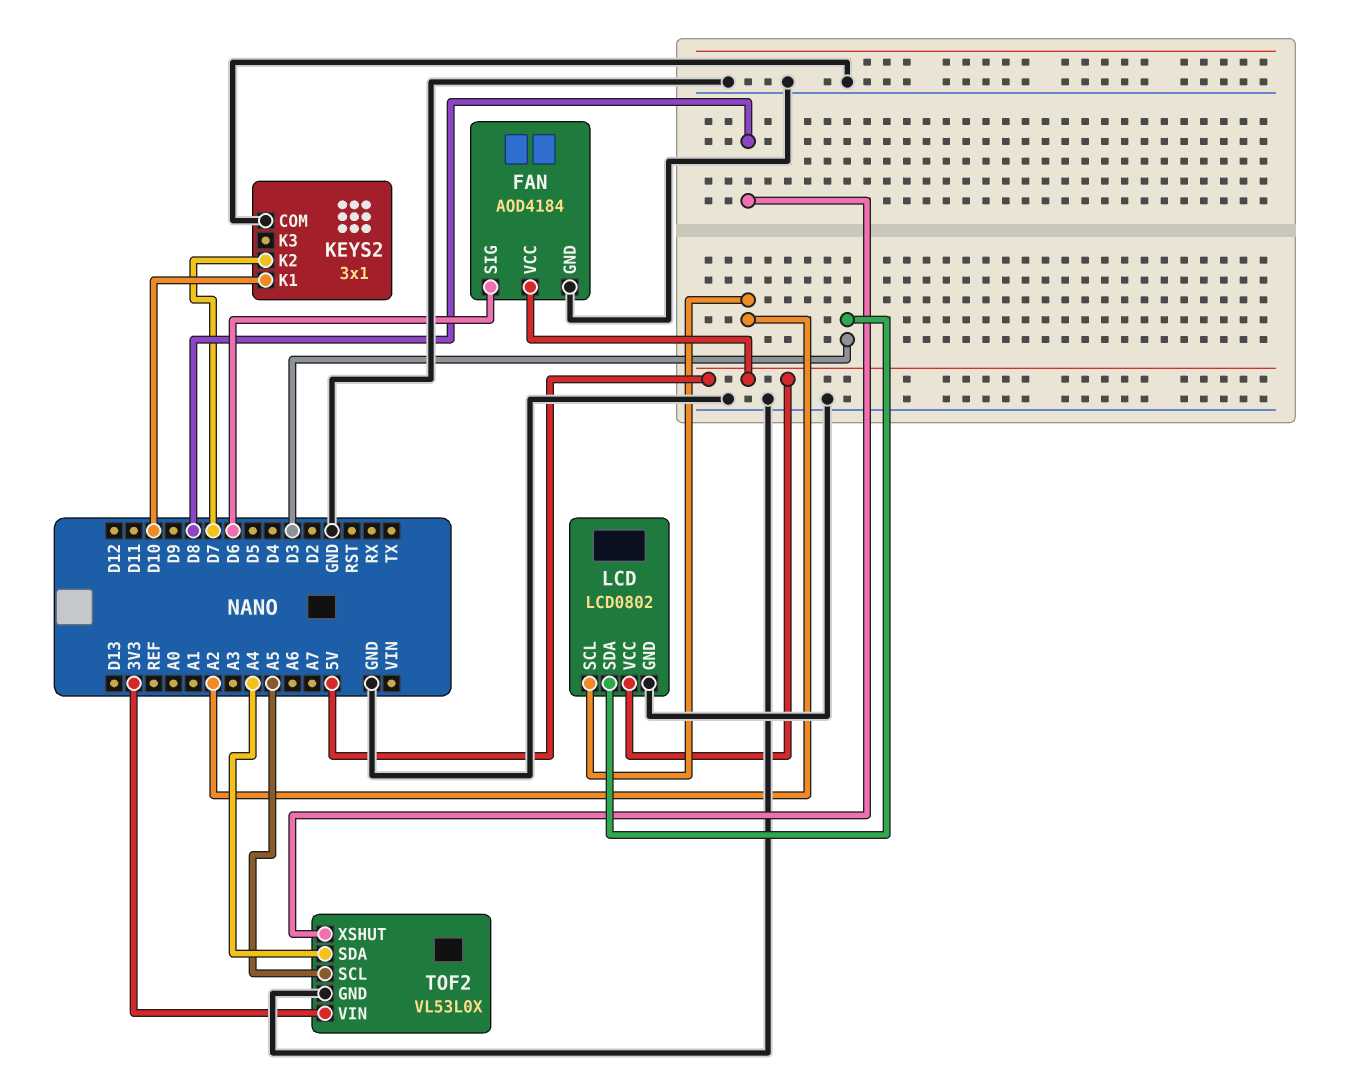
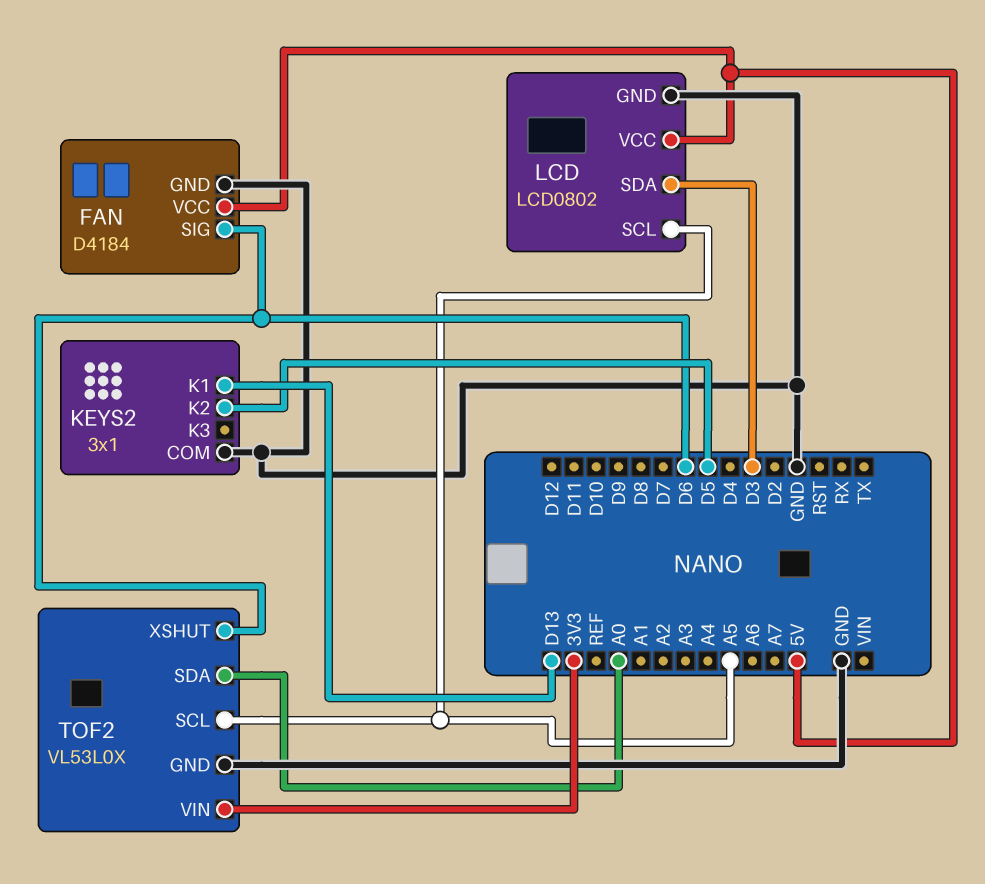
FAN: AOD4184 -> D4184
KEYS2 pin K1: D10 -> D13
KEYS2 pin K2: D7 -> D5
LCD pin SCL: A2 -> A5
TOF2 pin SDA: A4 -> A0
TOF2 pin XSHUT: D8 -> D6

